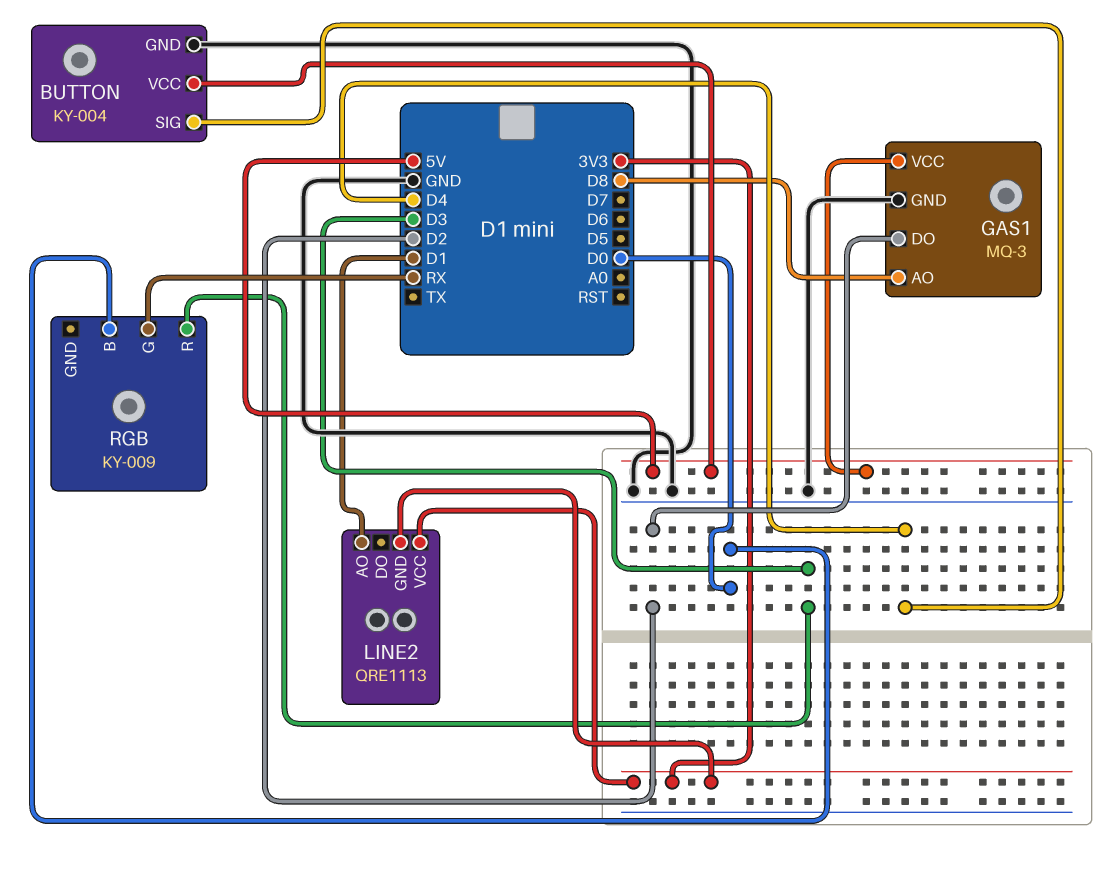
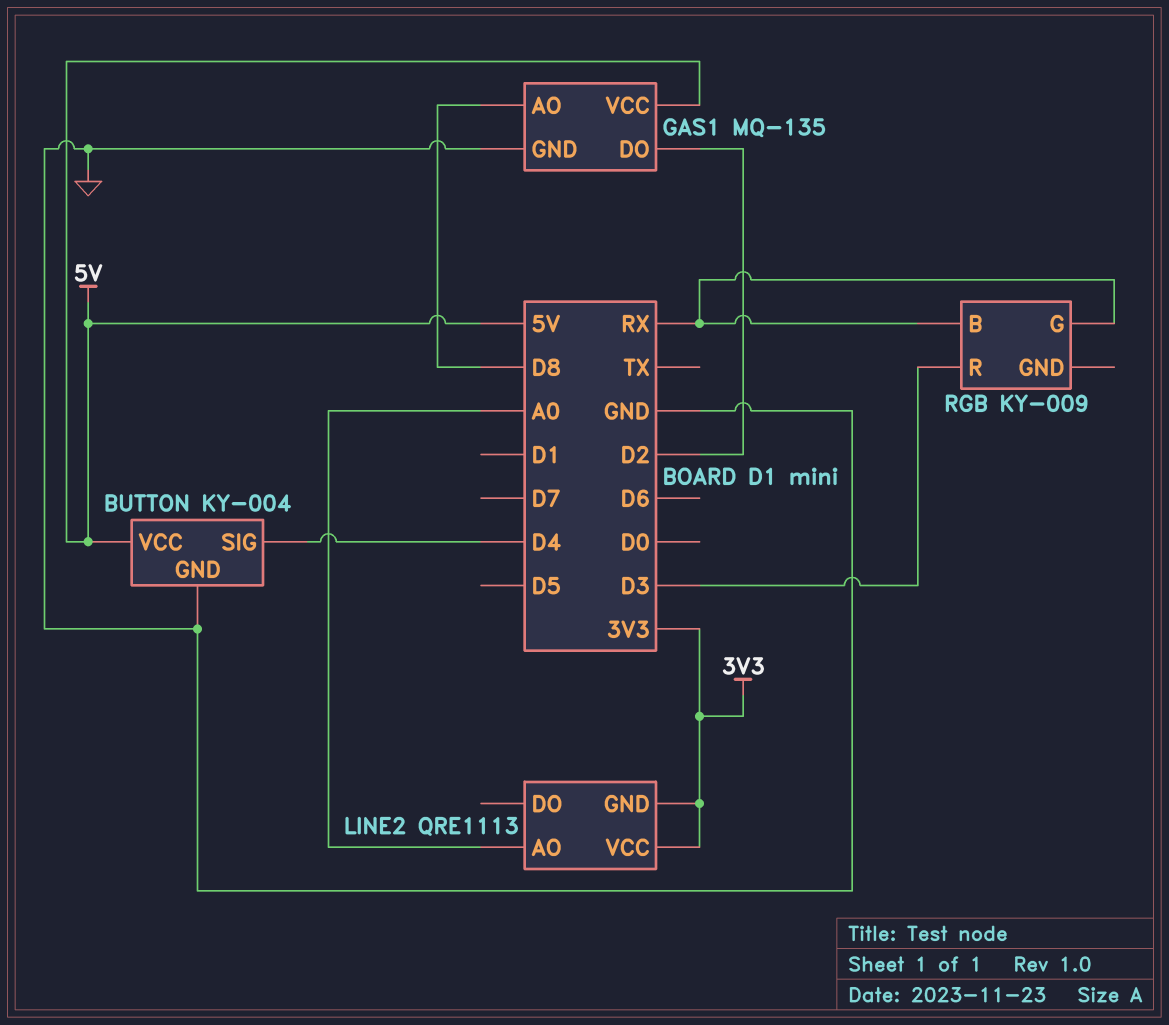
GAS1: MQ-3 -> MQ-135
LINE2 pin AO: D1 -> A0
RGB pin B: D0 -> RX

